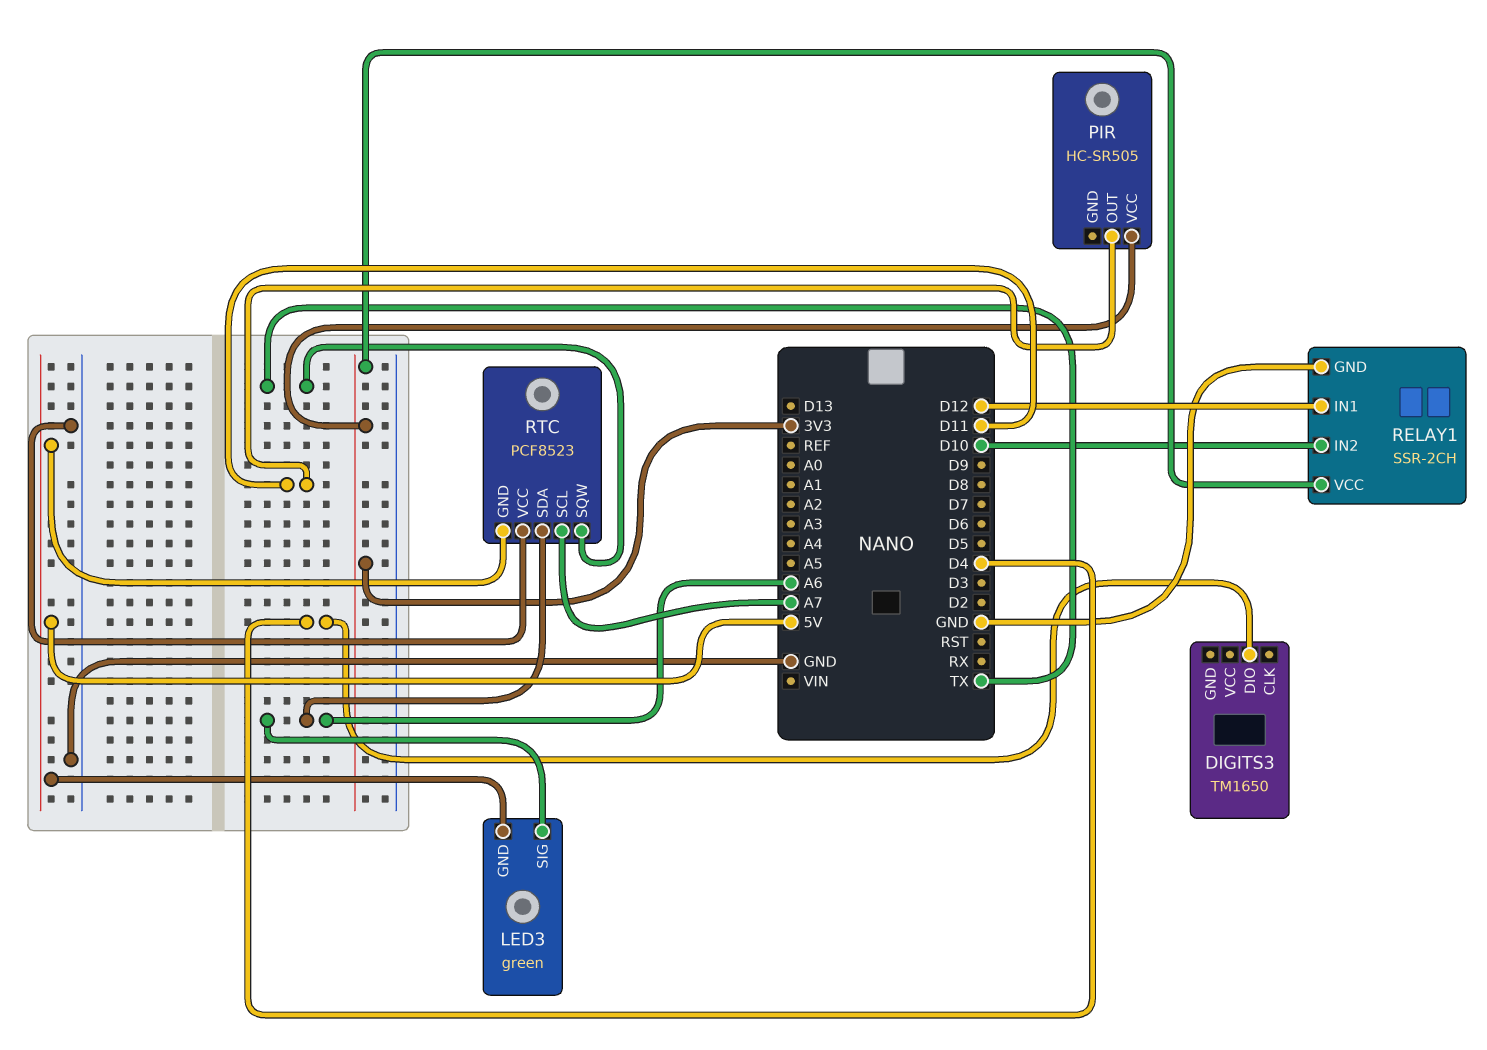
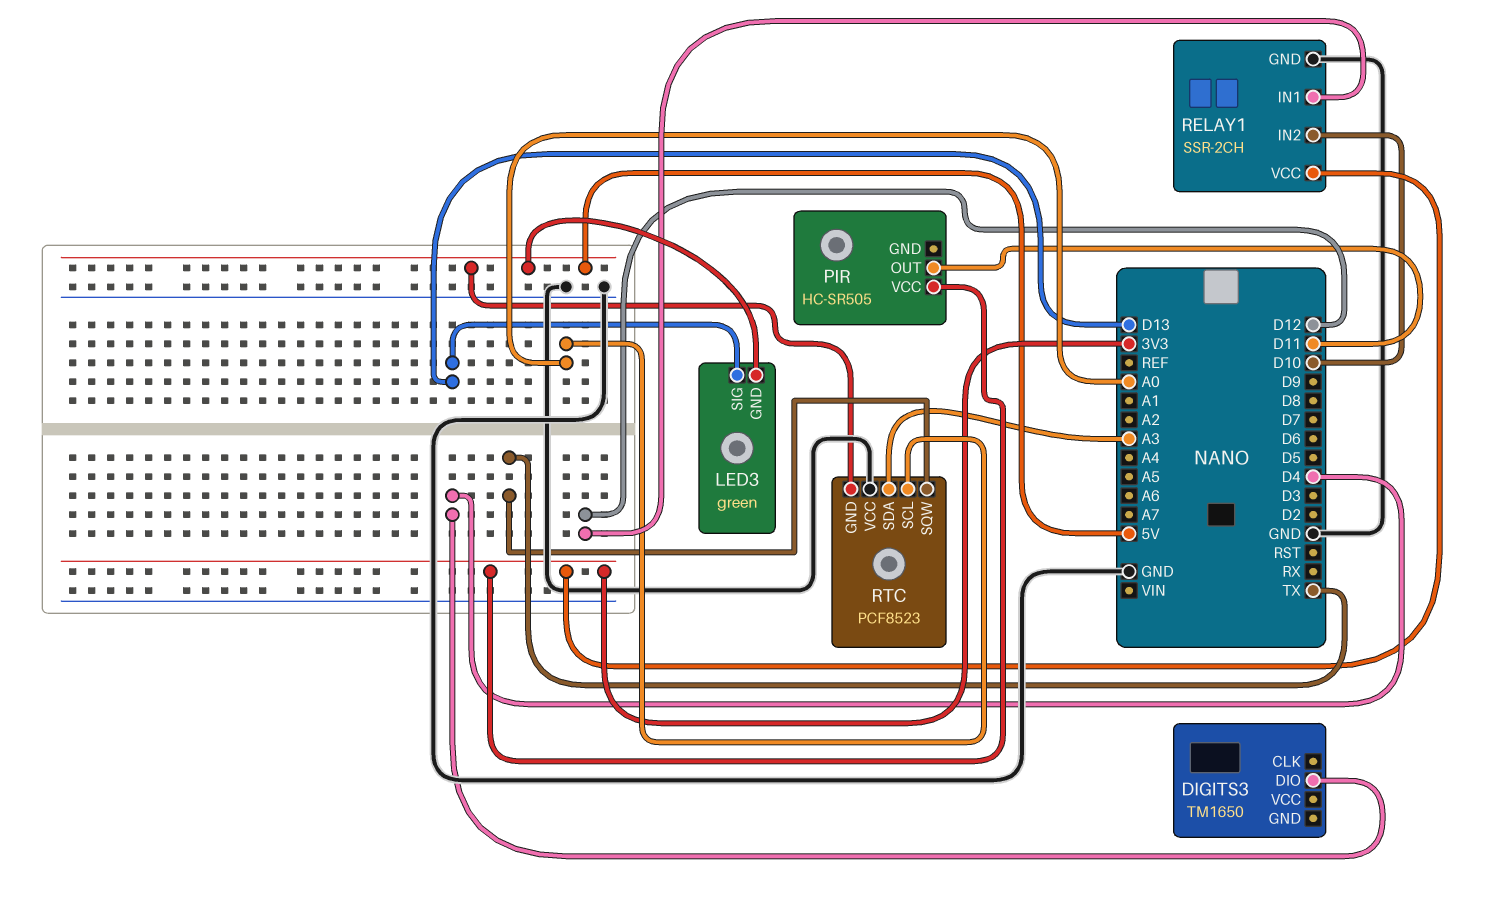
LED3 pin SIG: A6 -> D13
RTC pin SCL: A7 -> A0
RTC pin SDA: A6 -> A3

